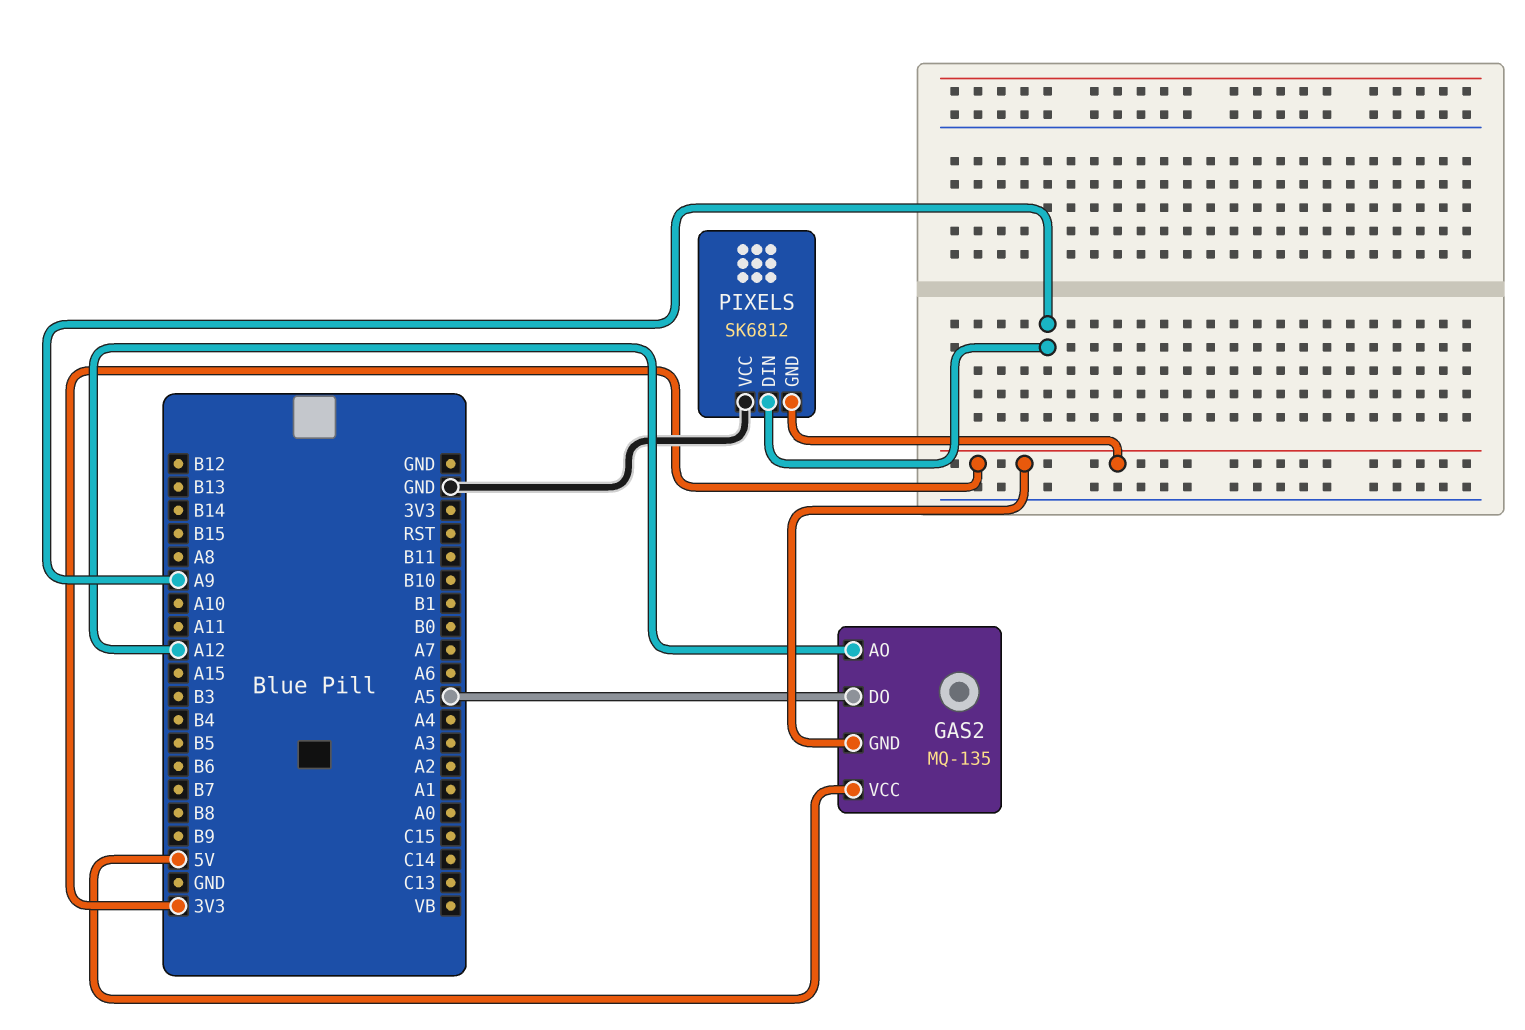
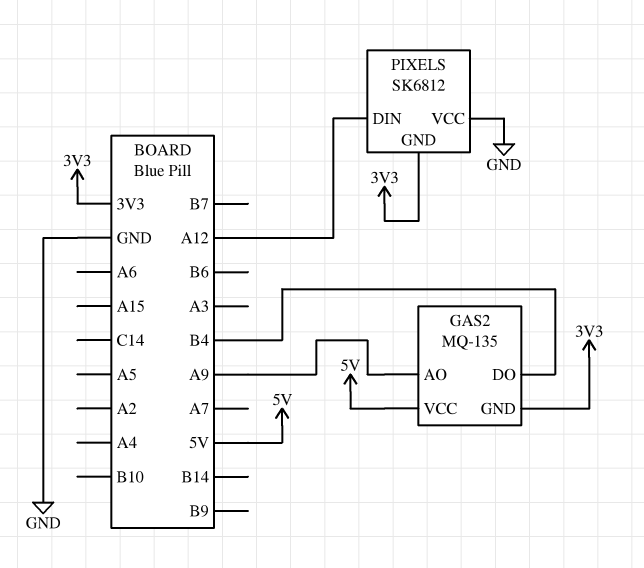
GAS2 pin AO: A12 -> A9
GAS2 pin DO: A5 -> B4
PIXELS pin DIN: A9 -> A12

